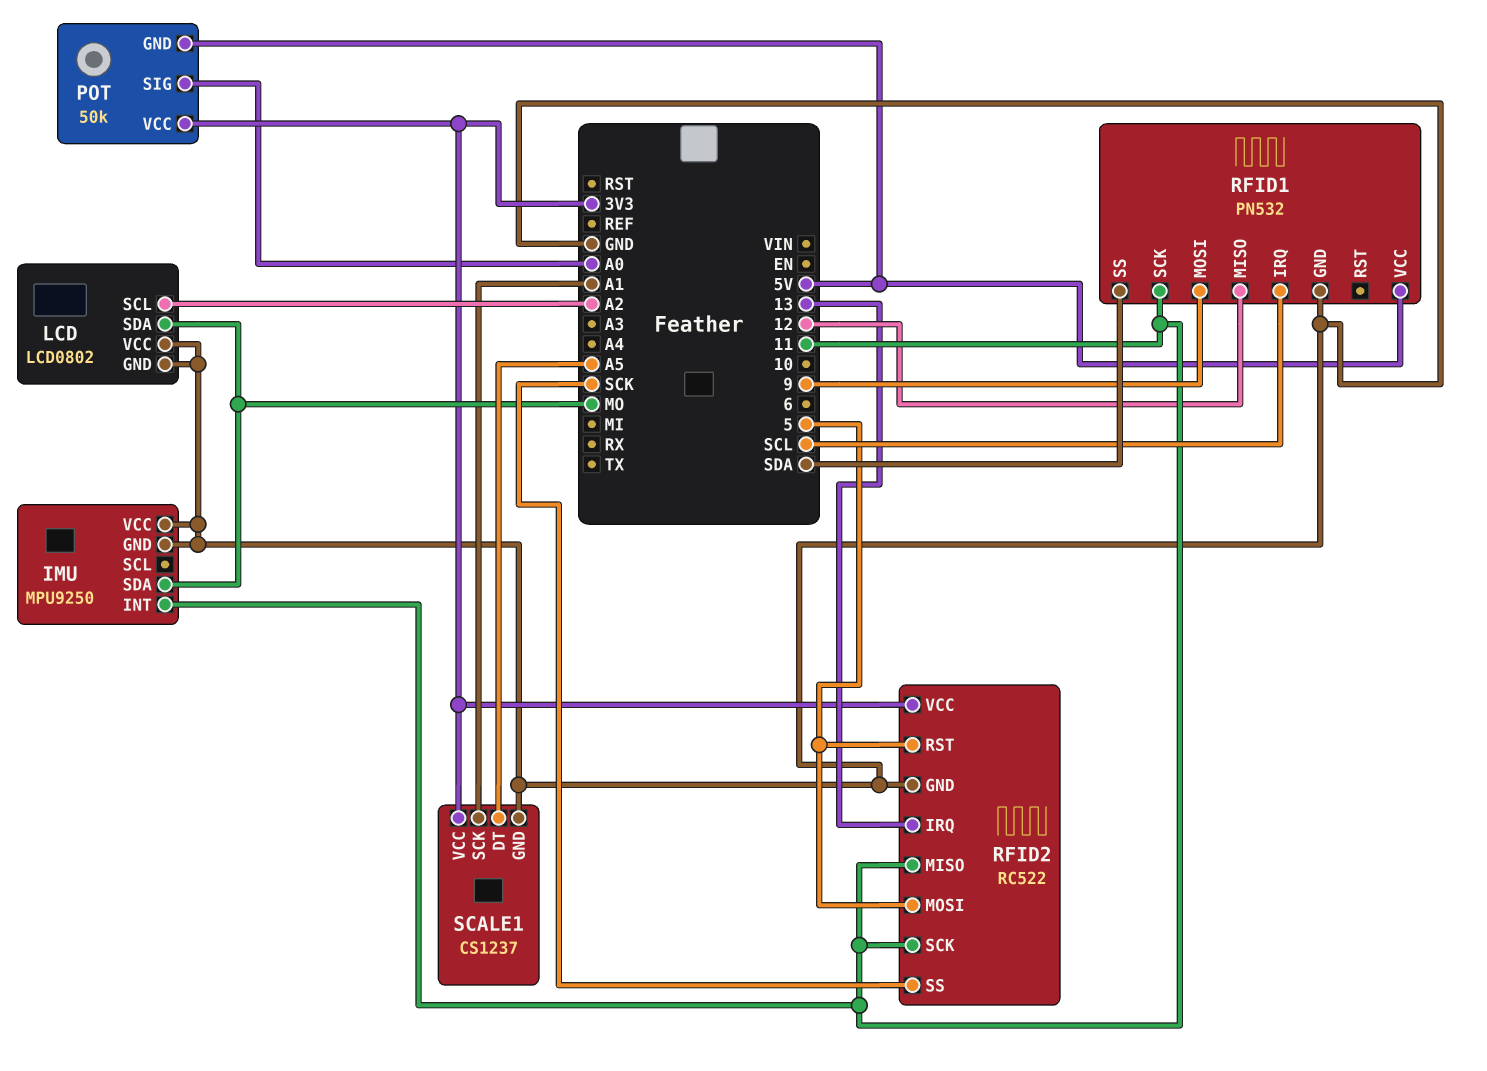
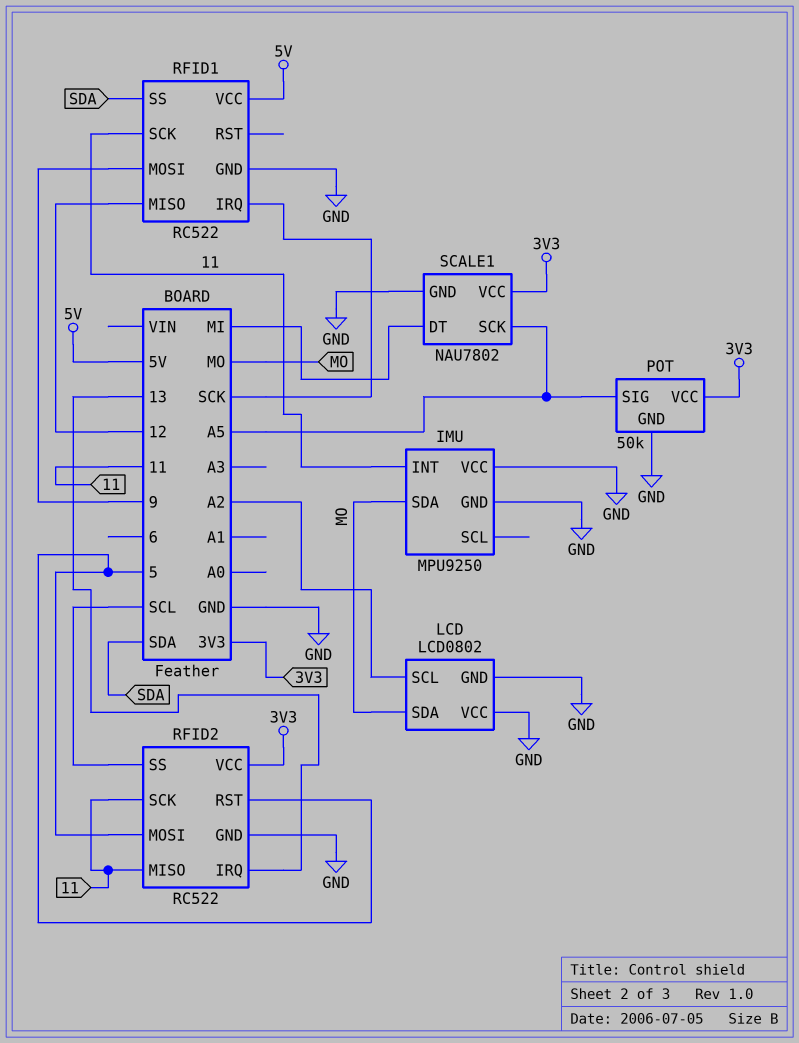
POT pin GND: 5V -> GND
POT pin SIG: A0 -> A5
RFID1: PN532 -> RC522
RFID1 pin IRQ: SCL -> SCK
RFID2 pin SS: SCK -> SCL
SCALE1: CS1237 -> NAU7802
SCALE1 pin DT: A5 -> MI
SCALE1 pin SCK: A1 -> A5

